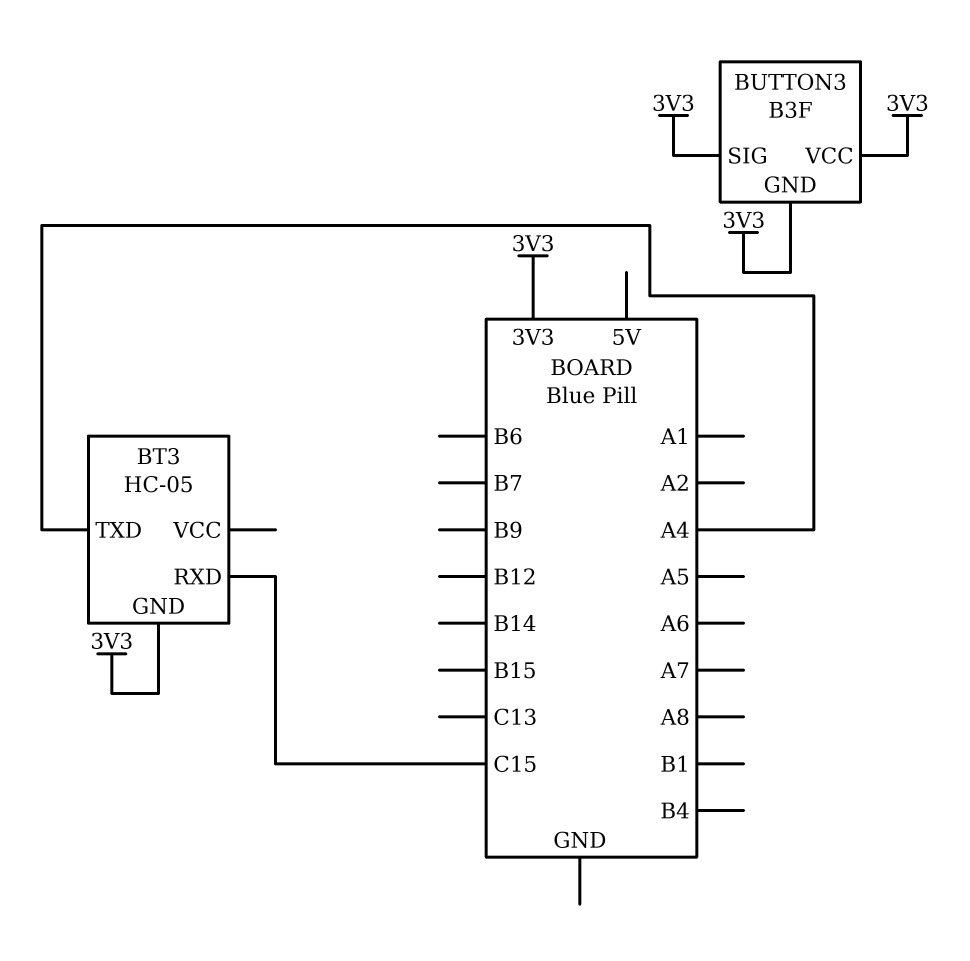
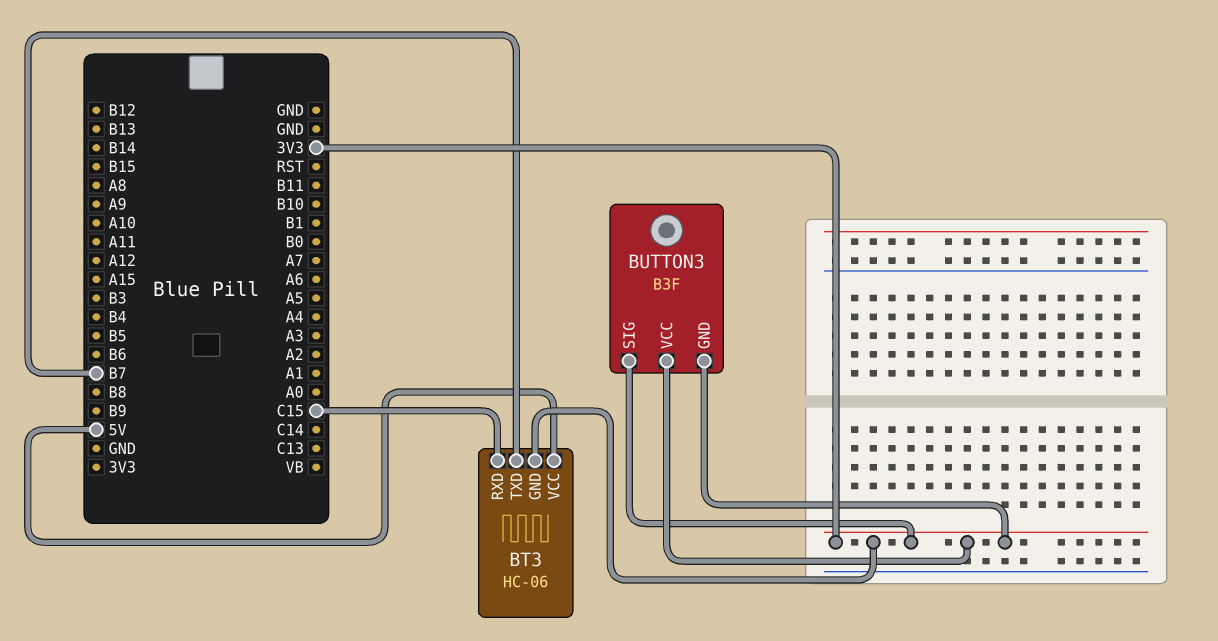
BT3: HC-05 -> HC-06
BT3 pin TXD: A4 -> B7
BT3 pin VCC: none -> 5V

